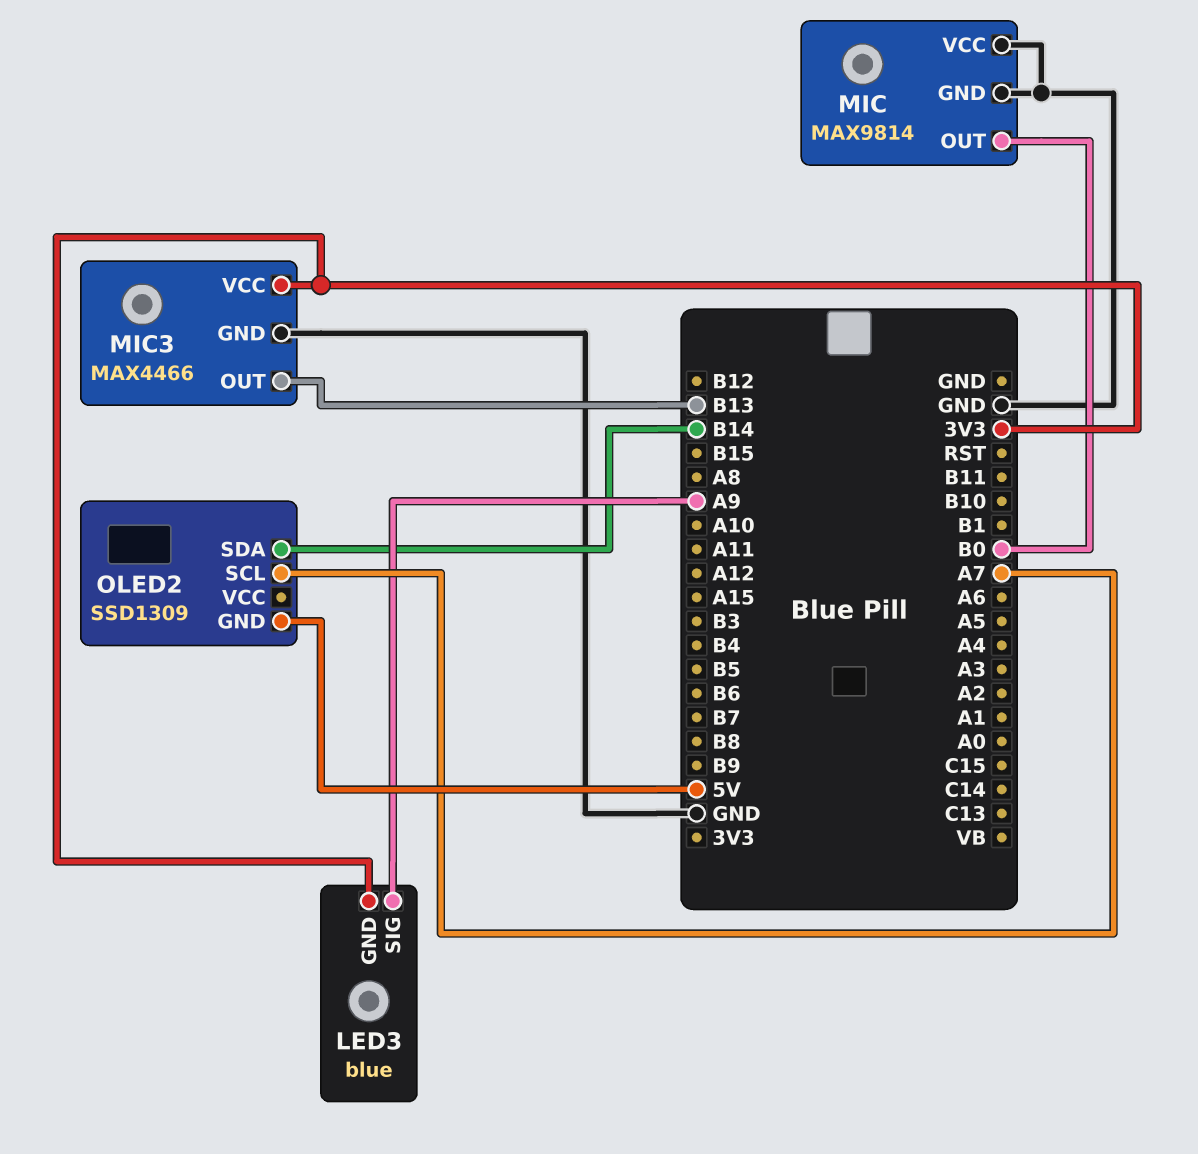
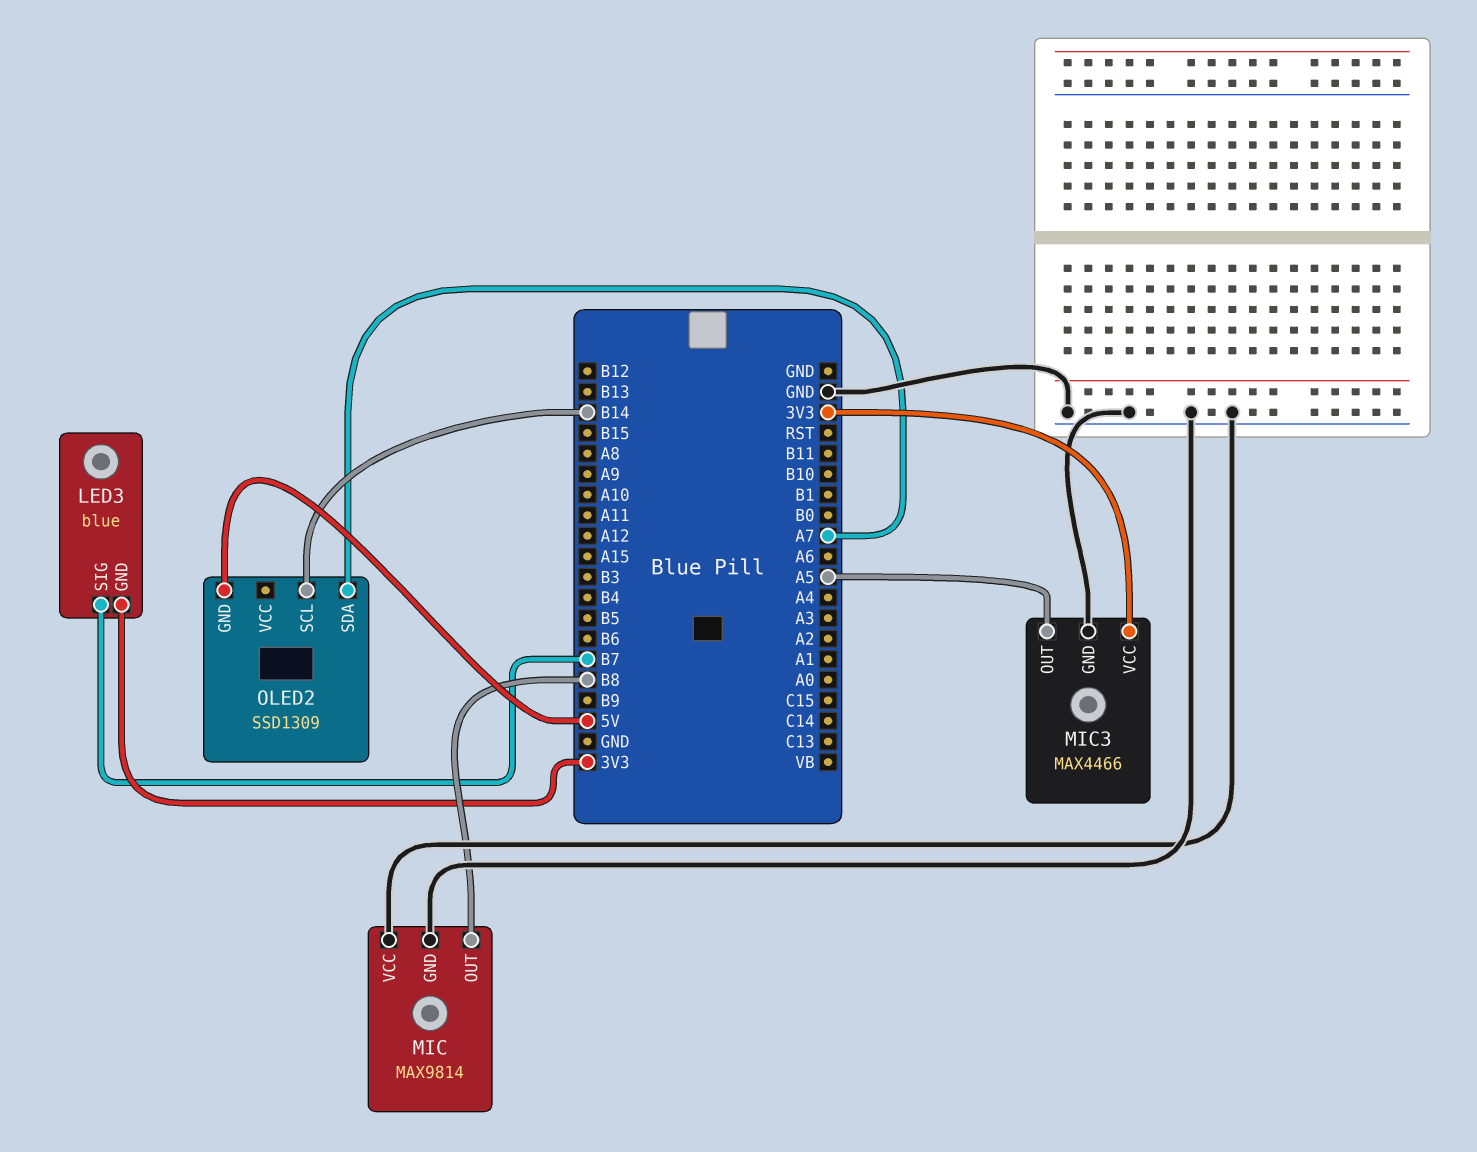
LED3 pin SIG: A9 -> B7
MIC pin OUT: B0 -> B8
MIC3 pin OUT: B13 -> A5
OLED2 pin SCL: A7 -> B14
OLED2 pin SDA: B14 -> A7

